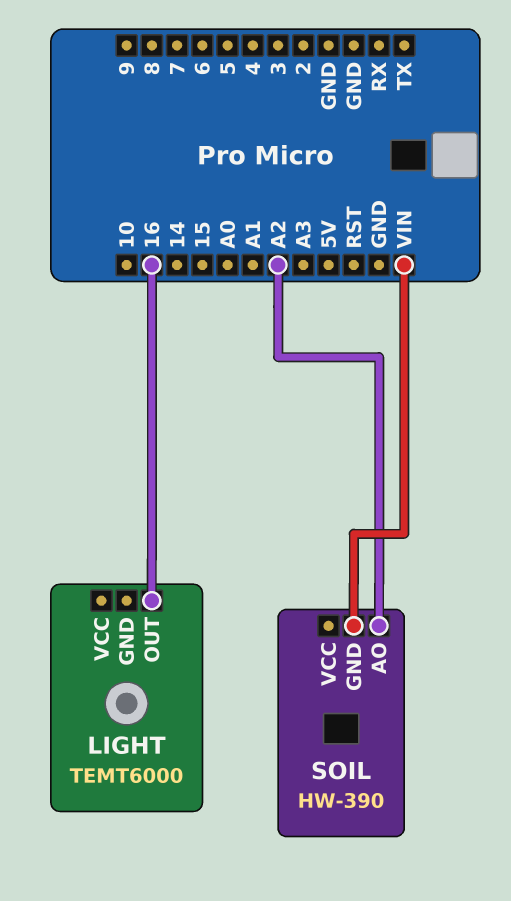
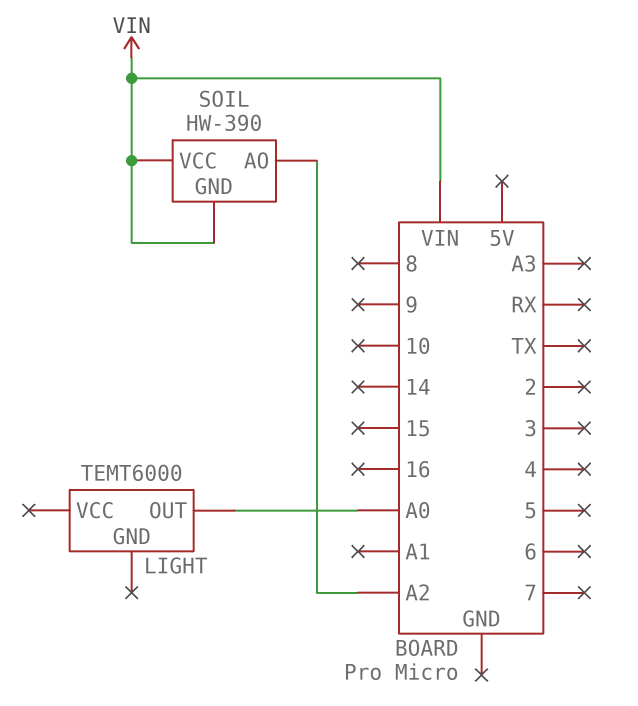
LIGHT pin OUT: 16 -> A0
SOIL pin VCC: none -> VIN

